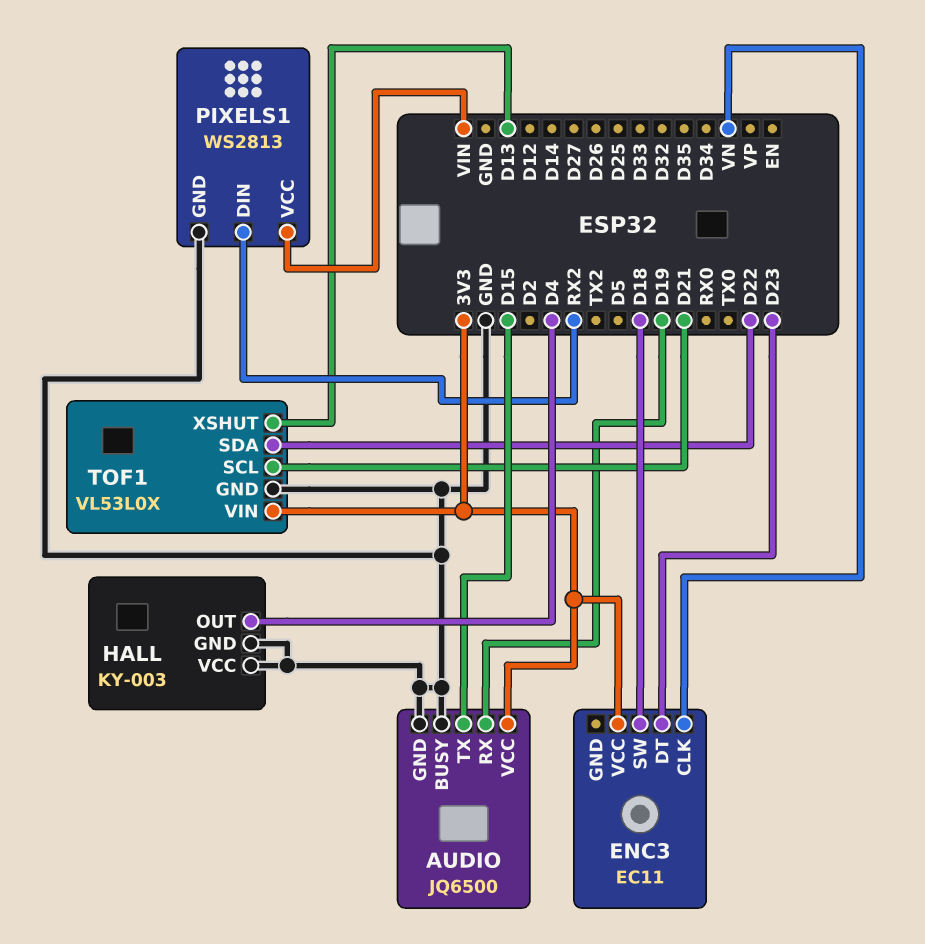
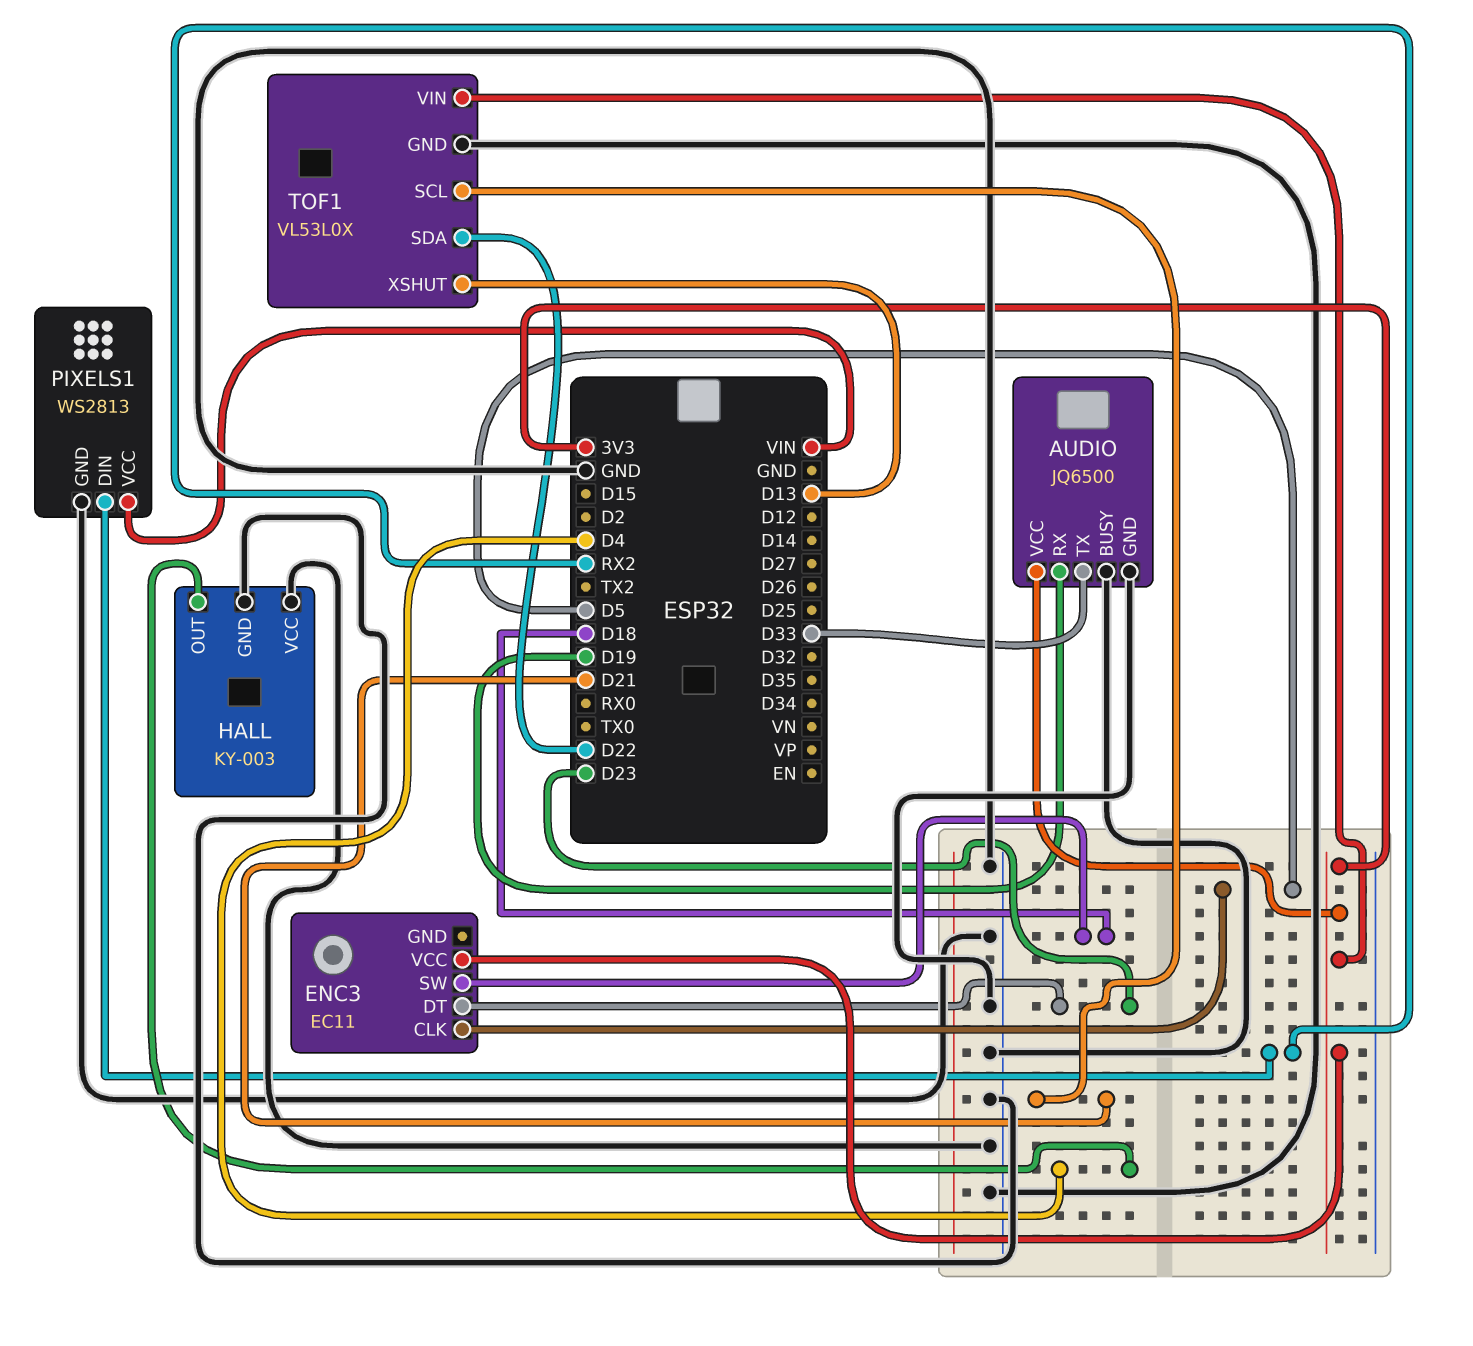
AUDIO pin TX: D15 -> D33
ENC3 pin CLK: VN -> D5

